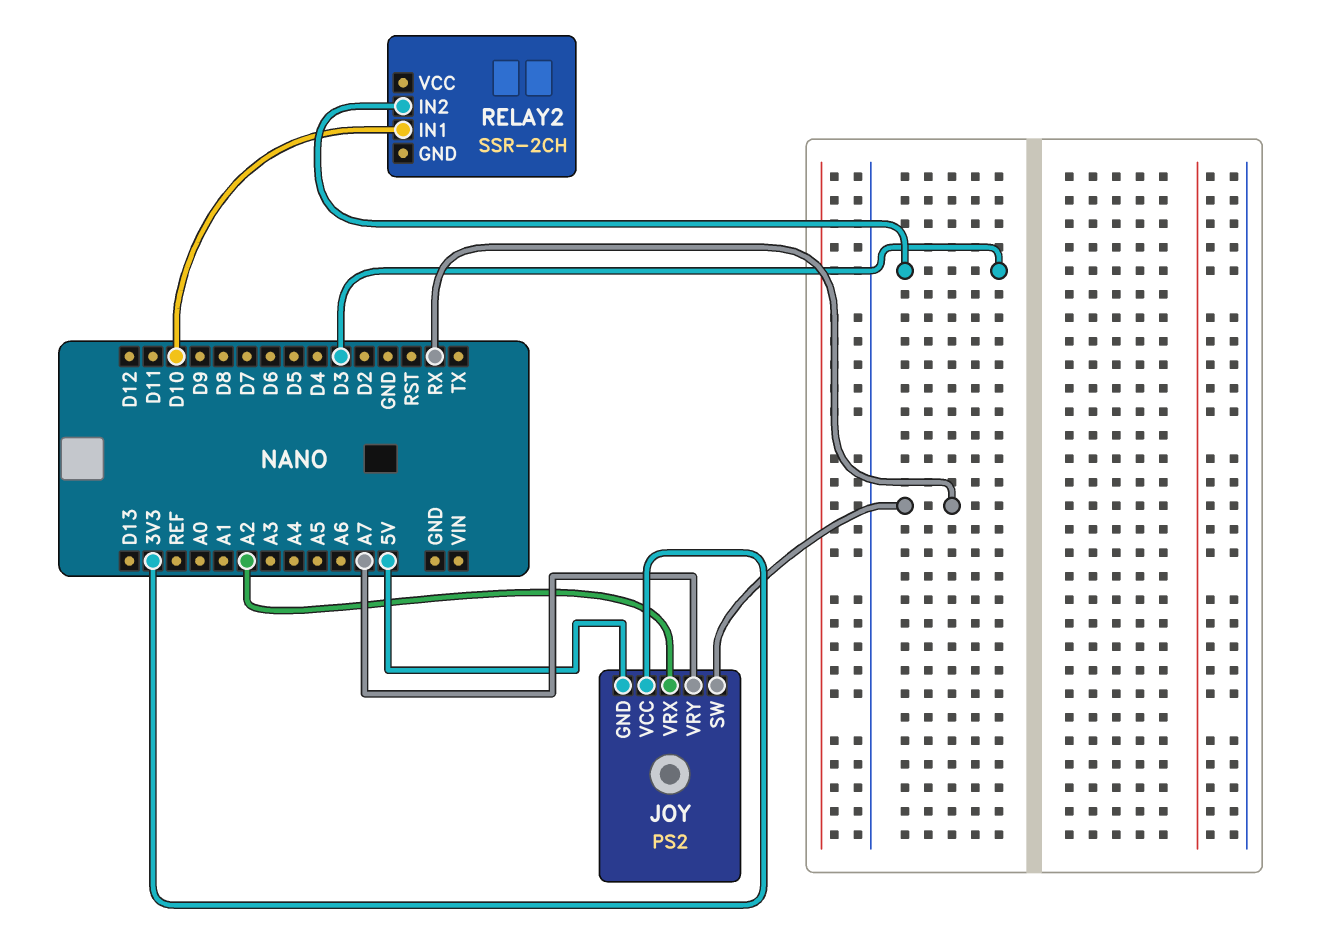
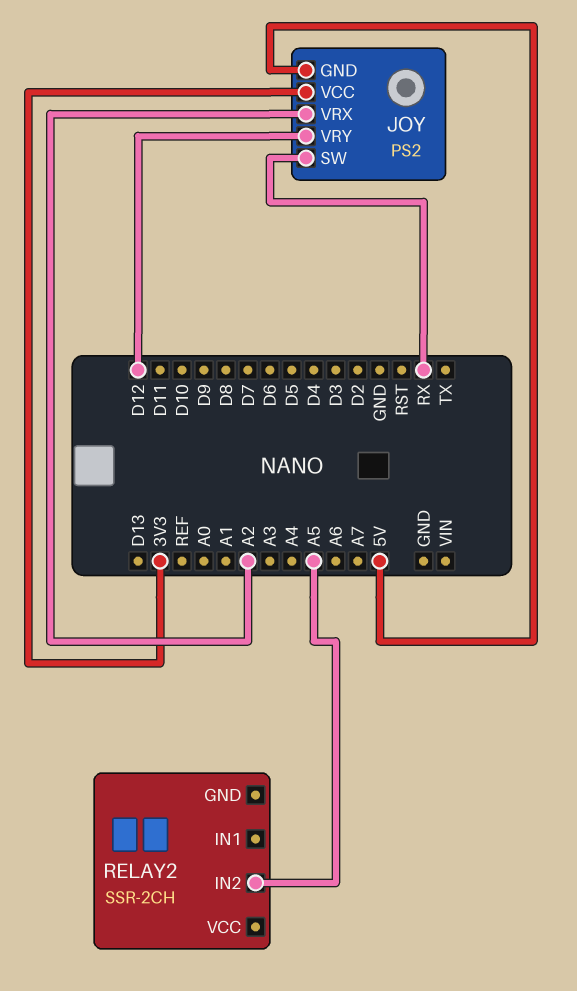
JOY pin VRY: A7 -> D12
RELAY2 pin IN1: D10 -> none
RELAY2 pin IN2: D3 -> A5

